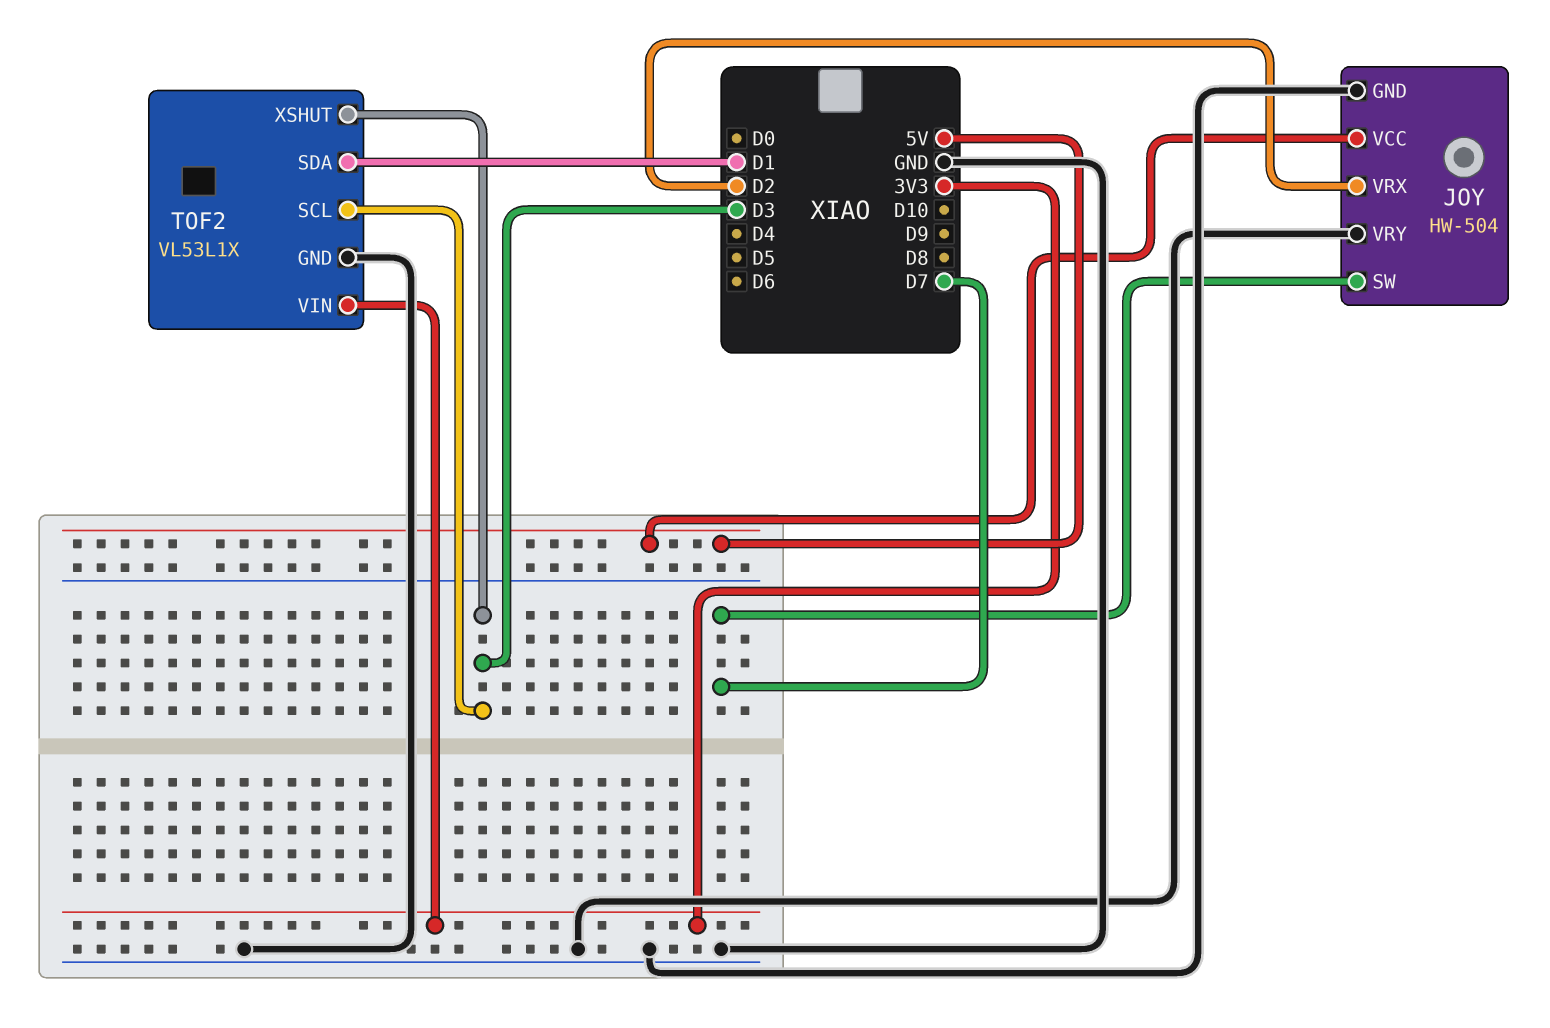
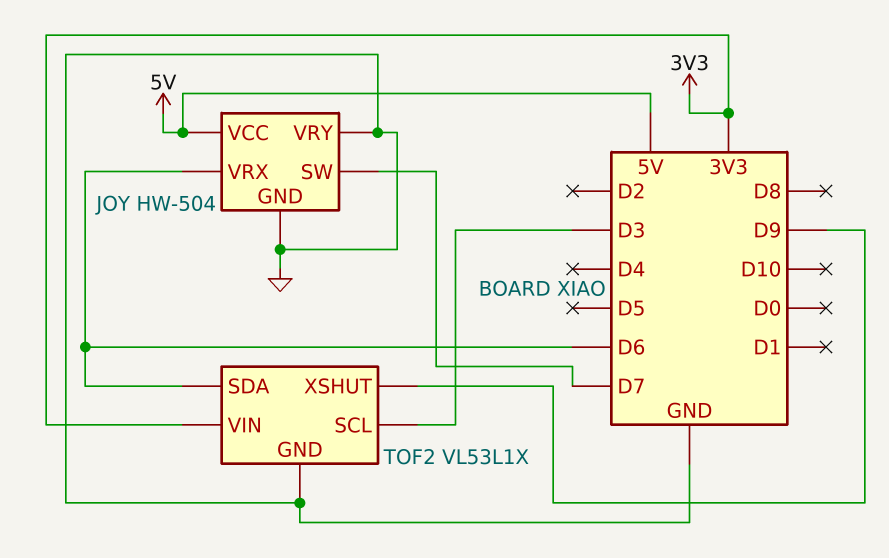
JOY pin VRX: D2 -> D6
TOF2 pin SDA: D1 -> D6
TOF2 pin XSHUT: D3 -> D9

